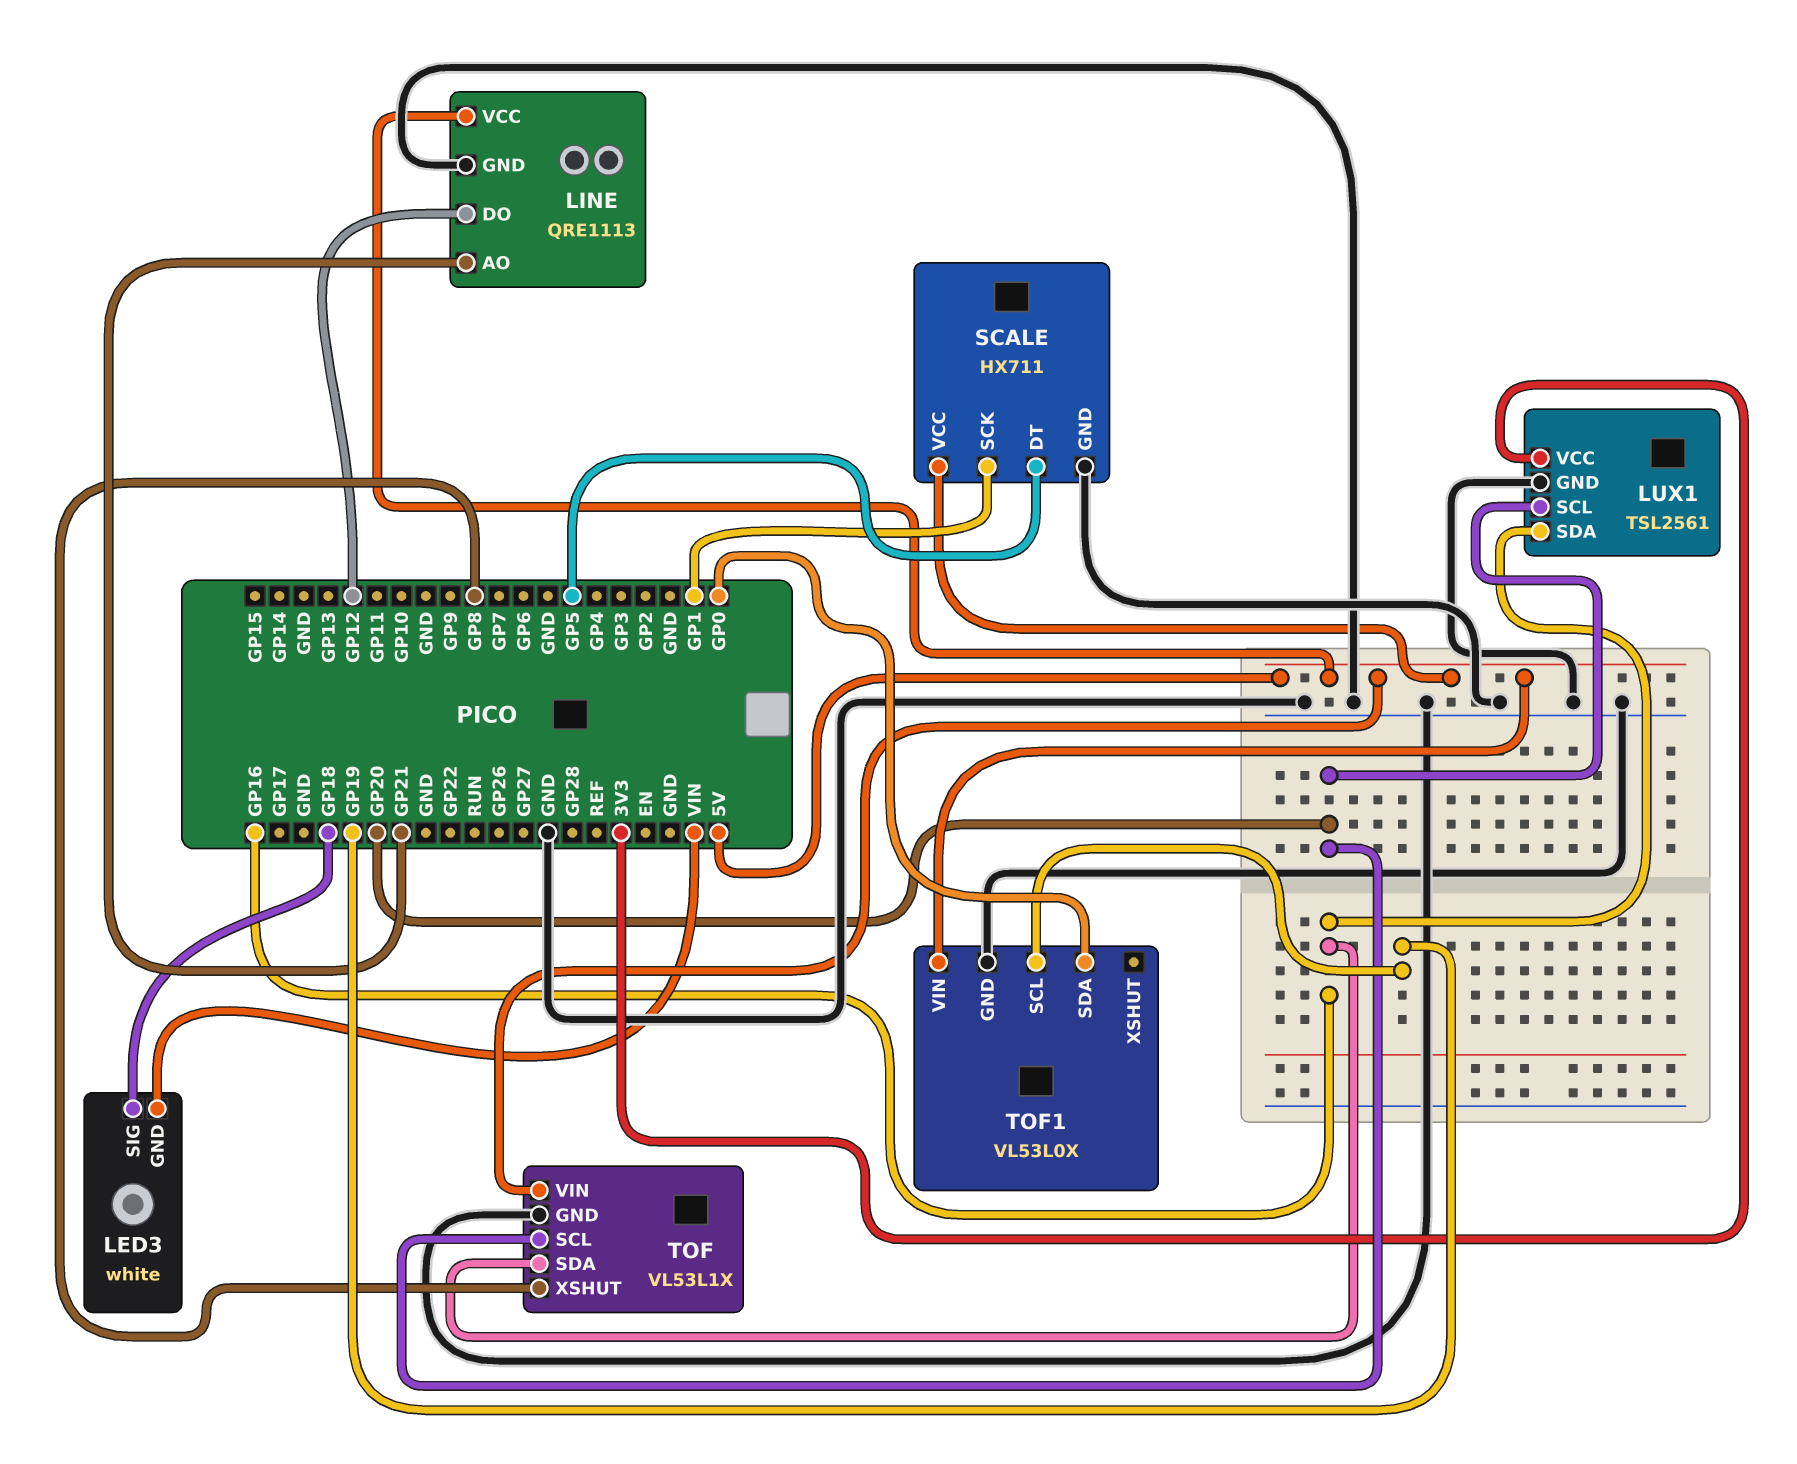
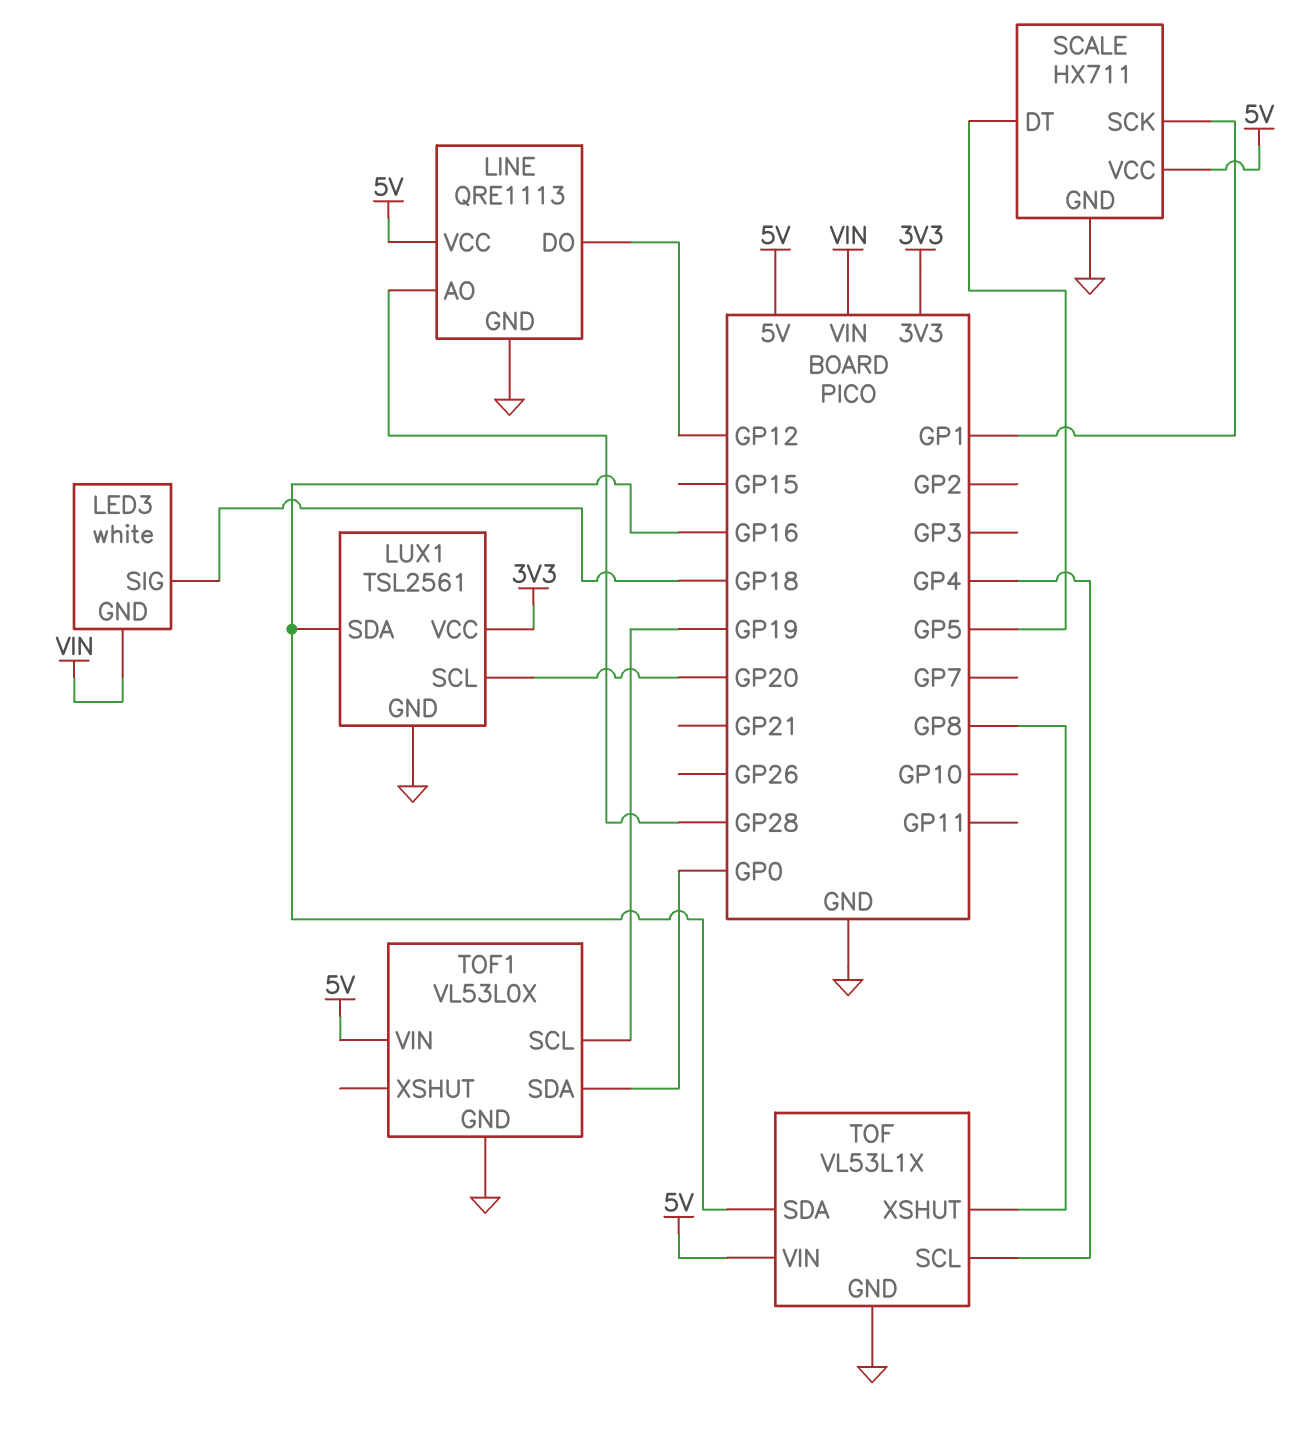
LINE pin AO: GP21 -> GP28
TOF pin SCL: GP20 -> GP4

